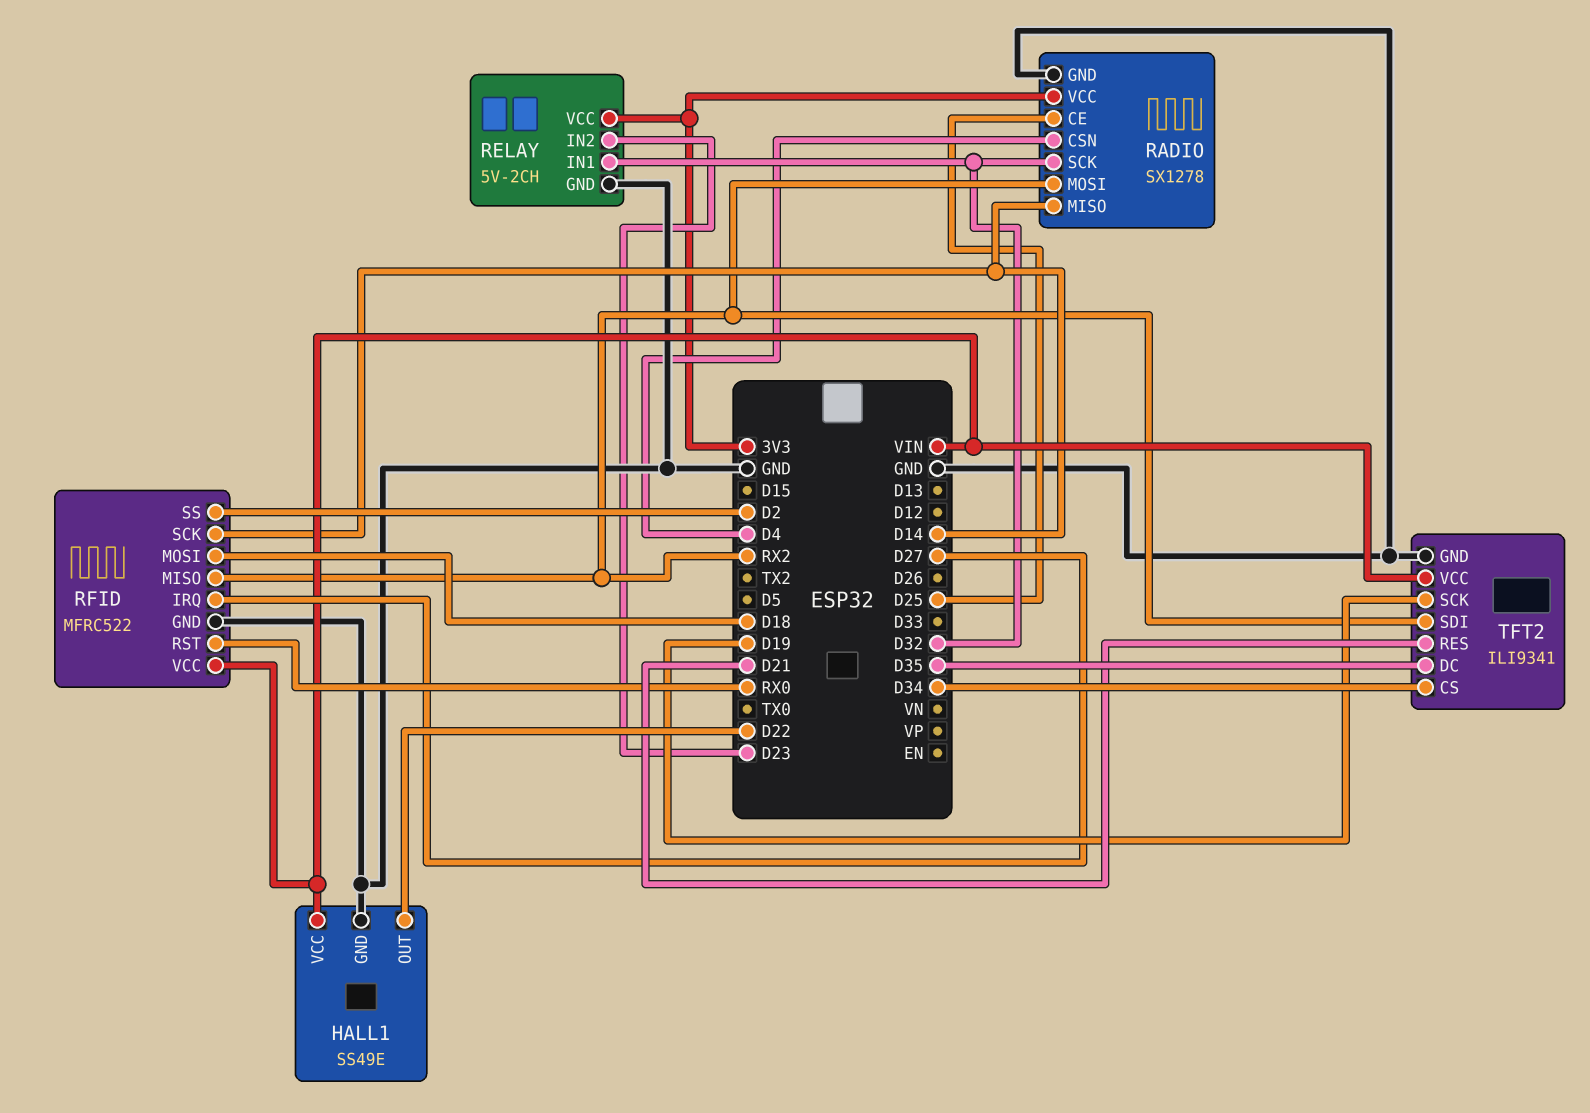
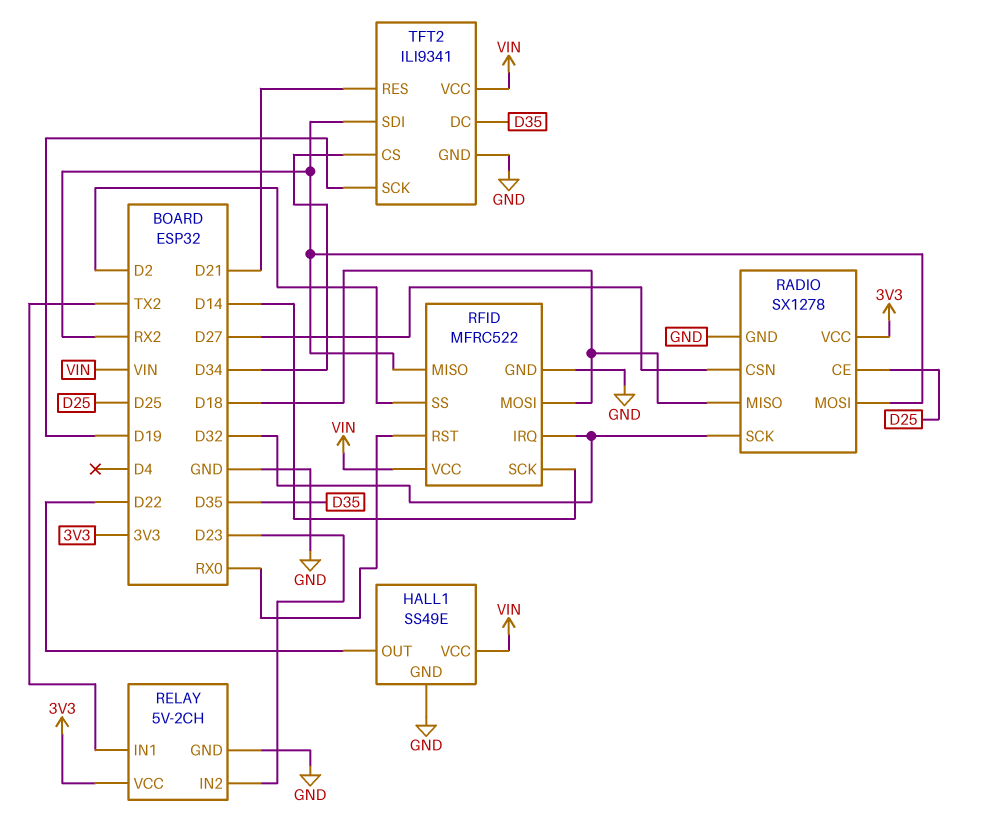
RADIO pin CSN: D4 -> D27
RADIO pin MISO: D14 -> D18
RELAY pin IN1: D32 -> TX2
RFID pin IRQ: D27 -> D32

